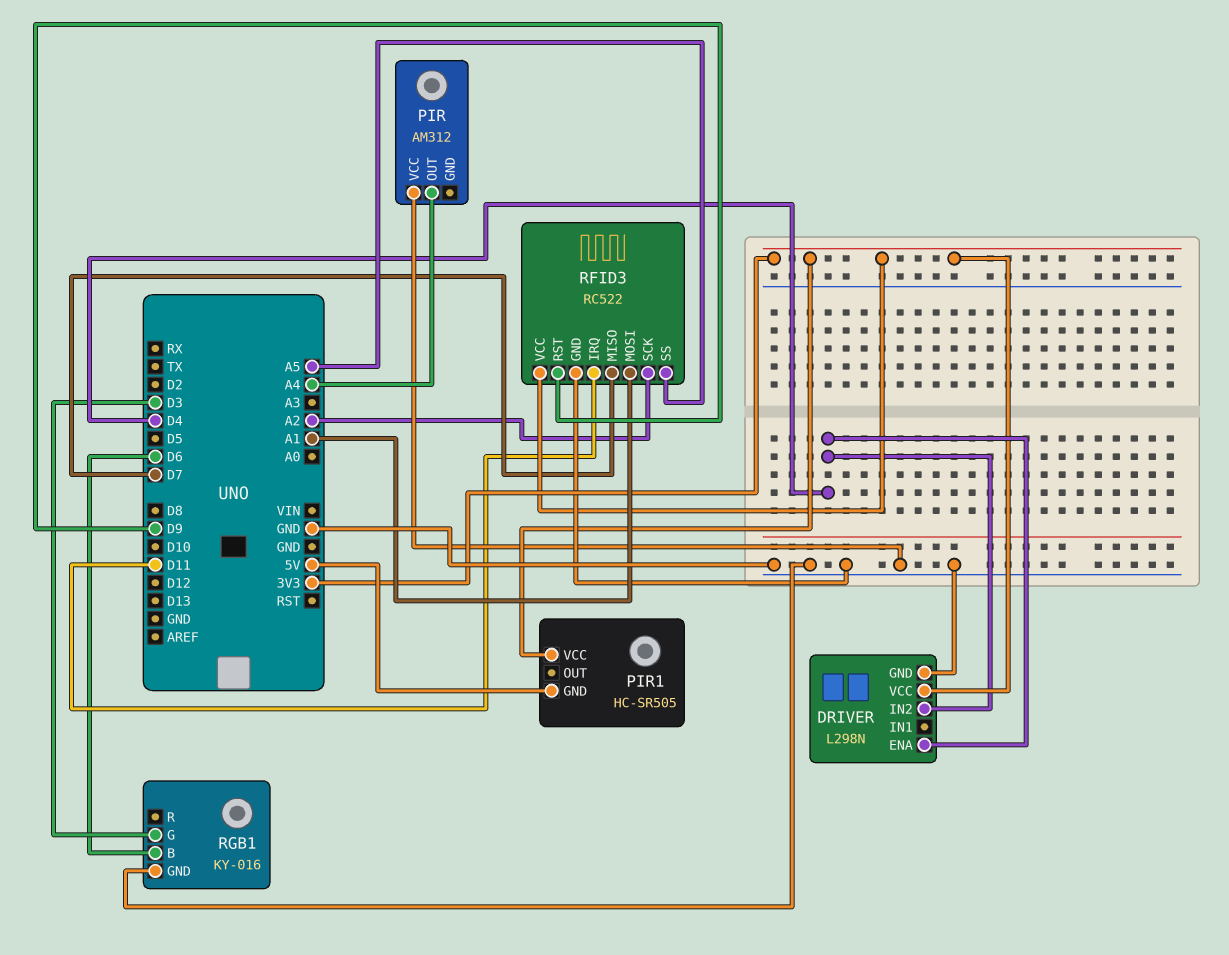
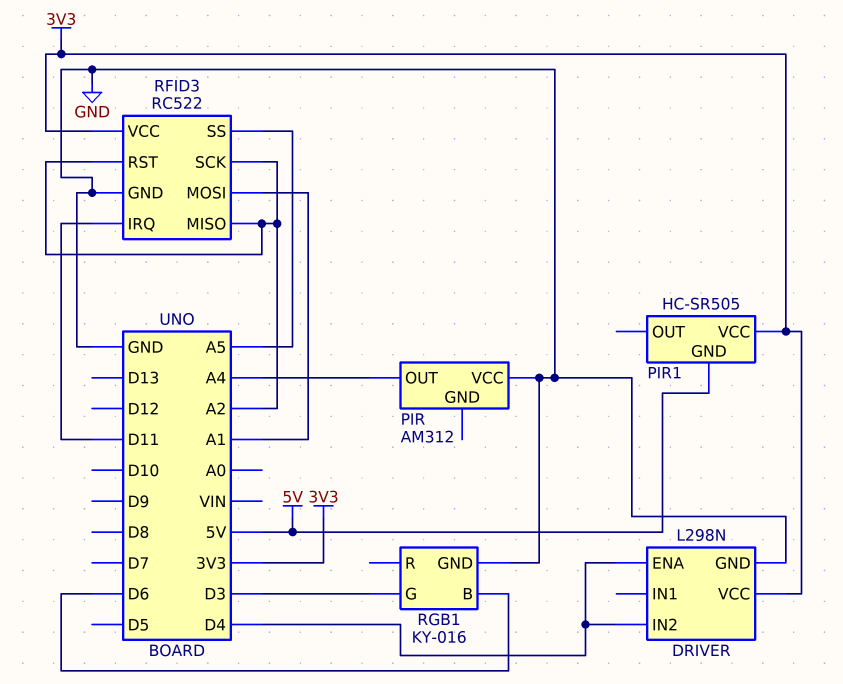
RFID3 pin MISO: D7 -> A2
RFID3 pin RST: D9 -> A2

